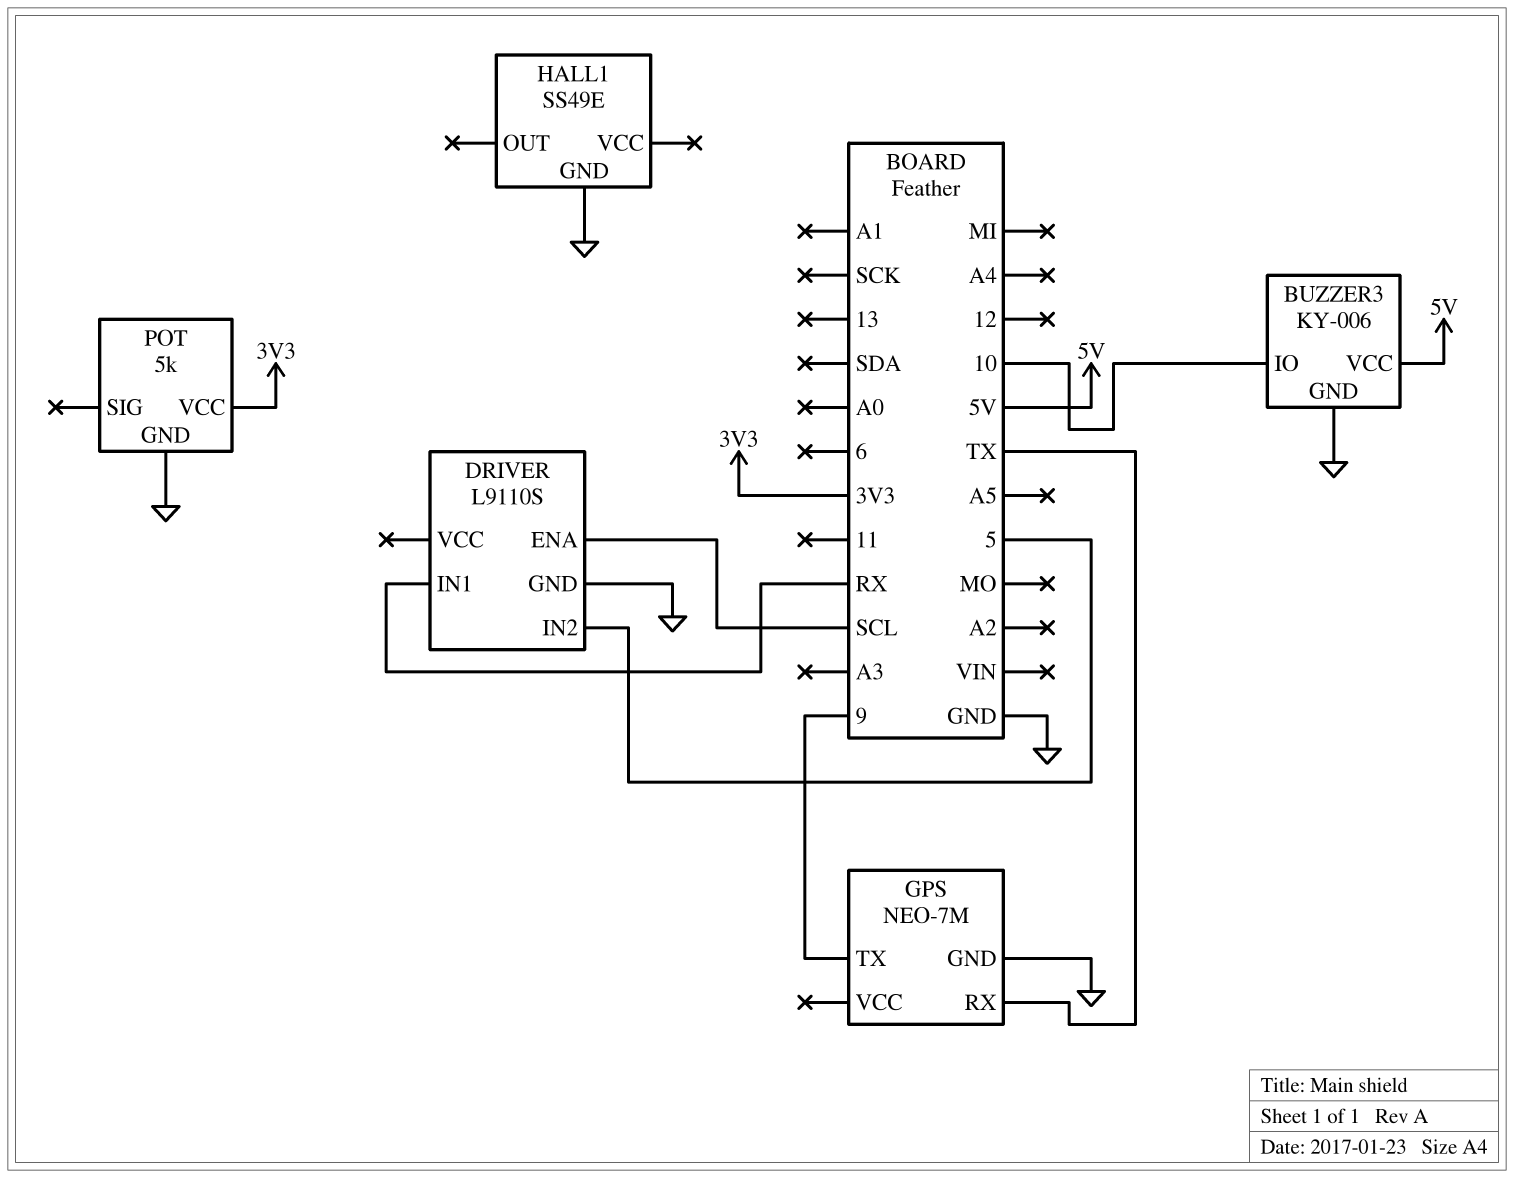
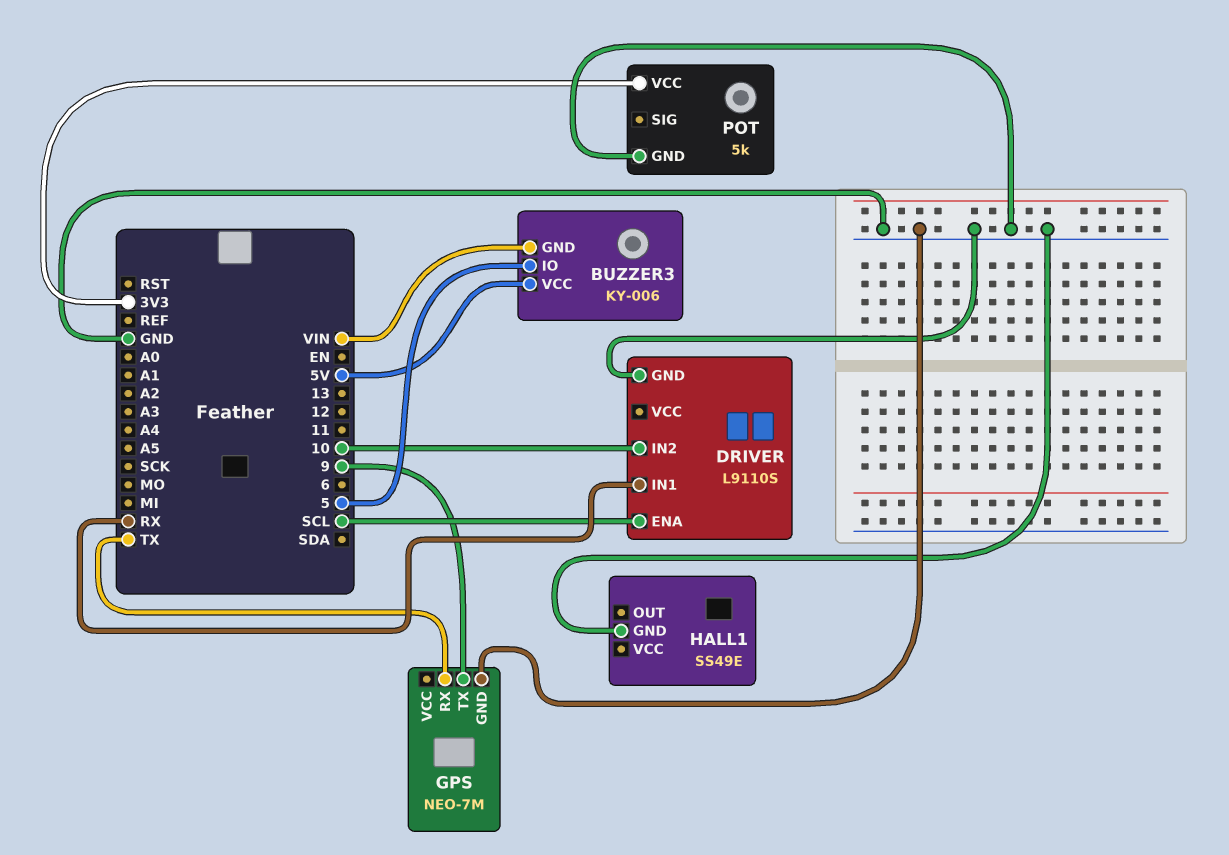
BUZZER3 pin GND: GND -> VIN
BUZZER3 pin IO: 10 -> 5
DRIVER pin IN2: 5 -> 10

